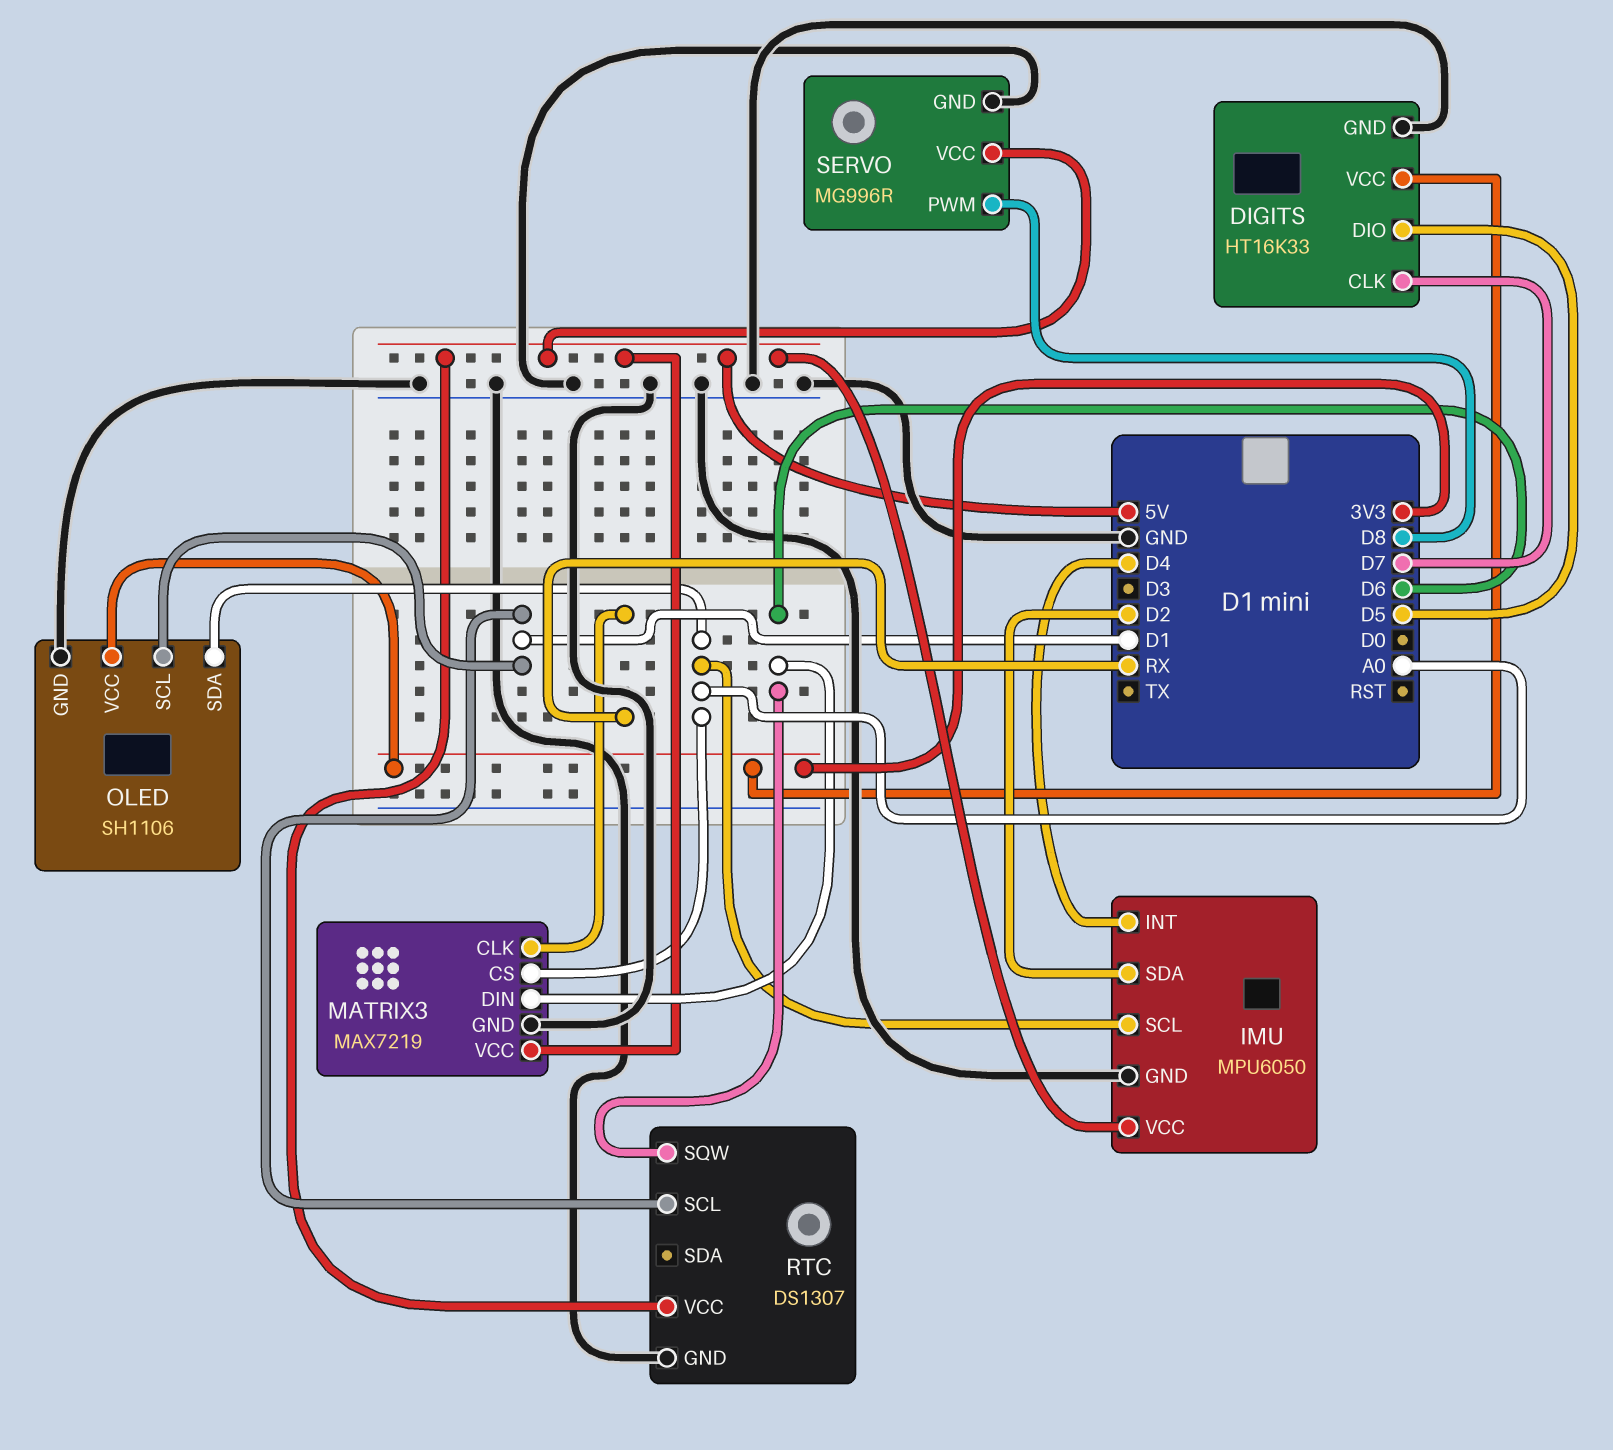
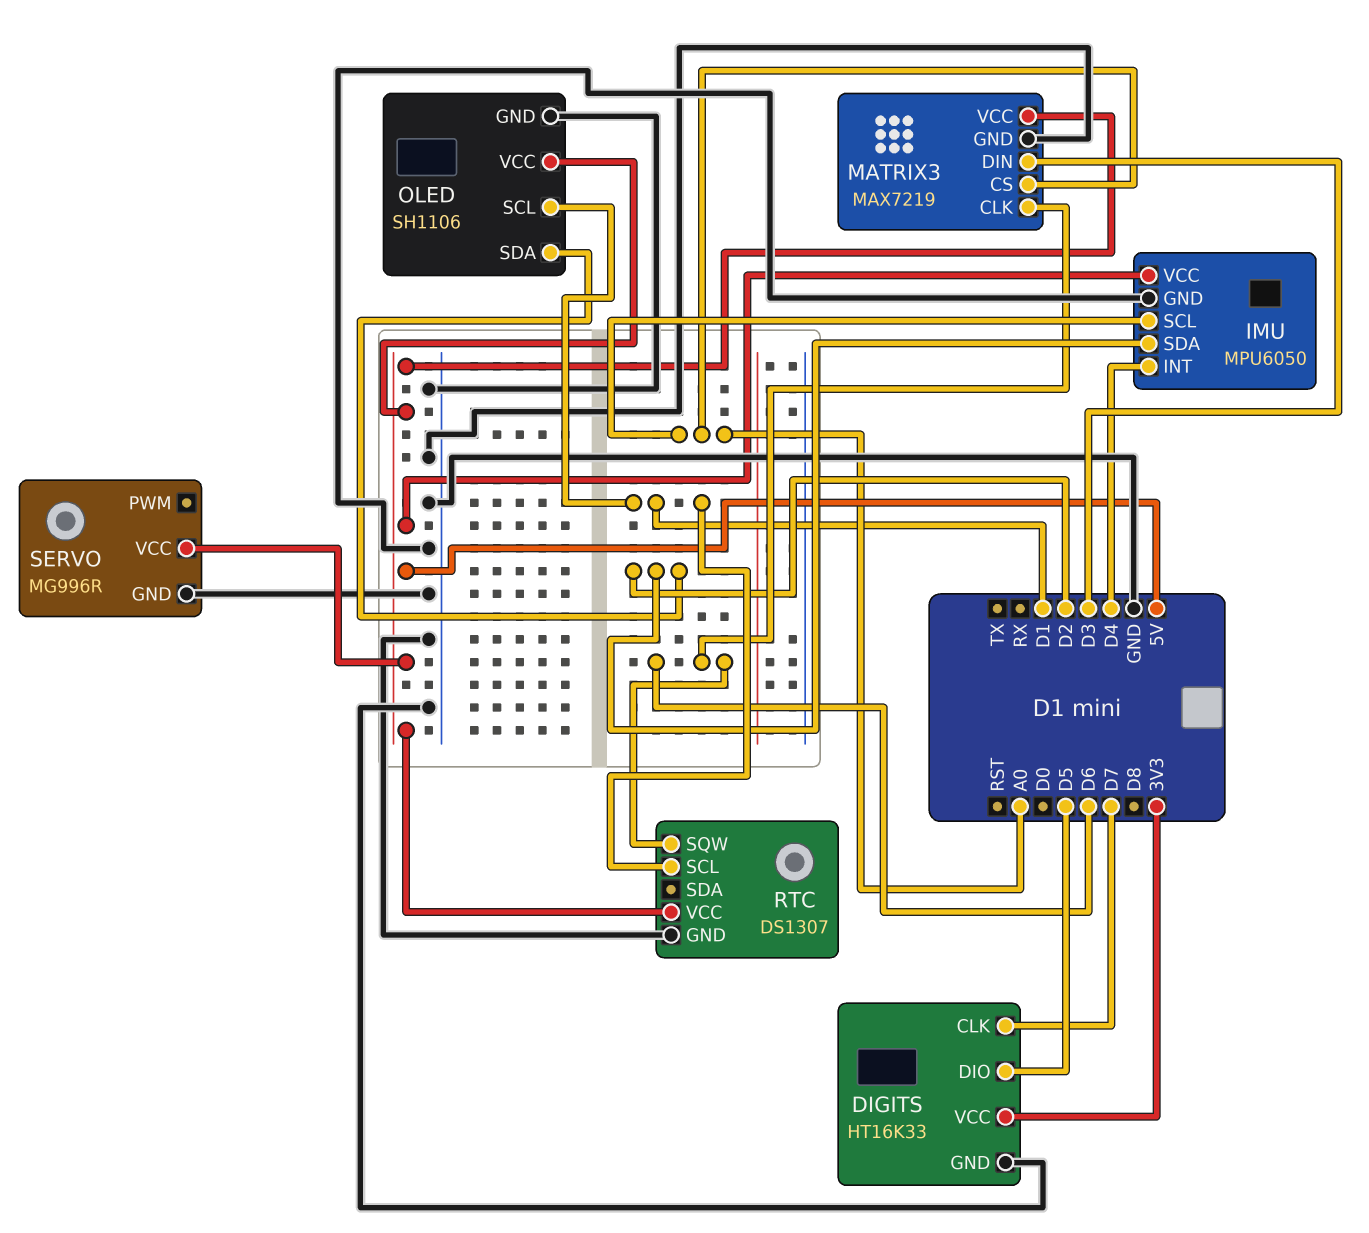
MATRIX3 pin CLK: RX -> D6
MATRIX3 pin DIN: D6 -> D3
OLED pin SDA: A0 -> D2
OLED pin VCC: 3V3 -> 5V
SERVO pin PWM: D8 -> none

